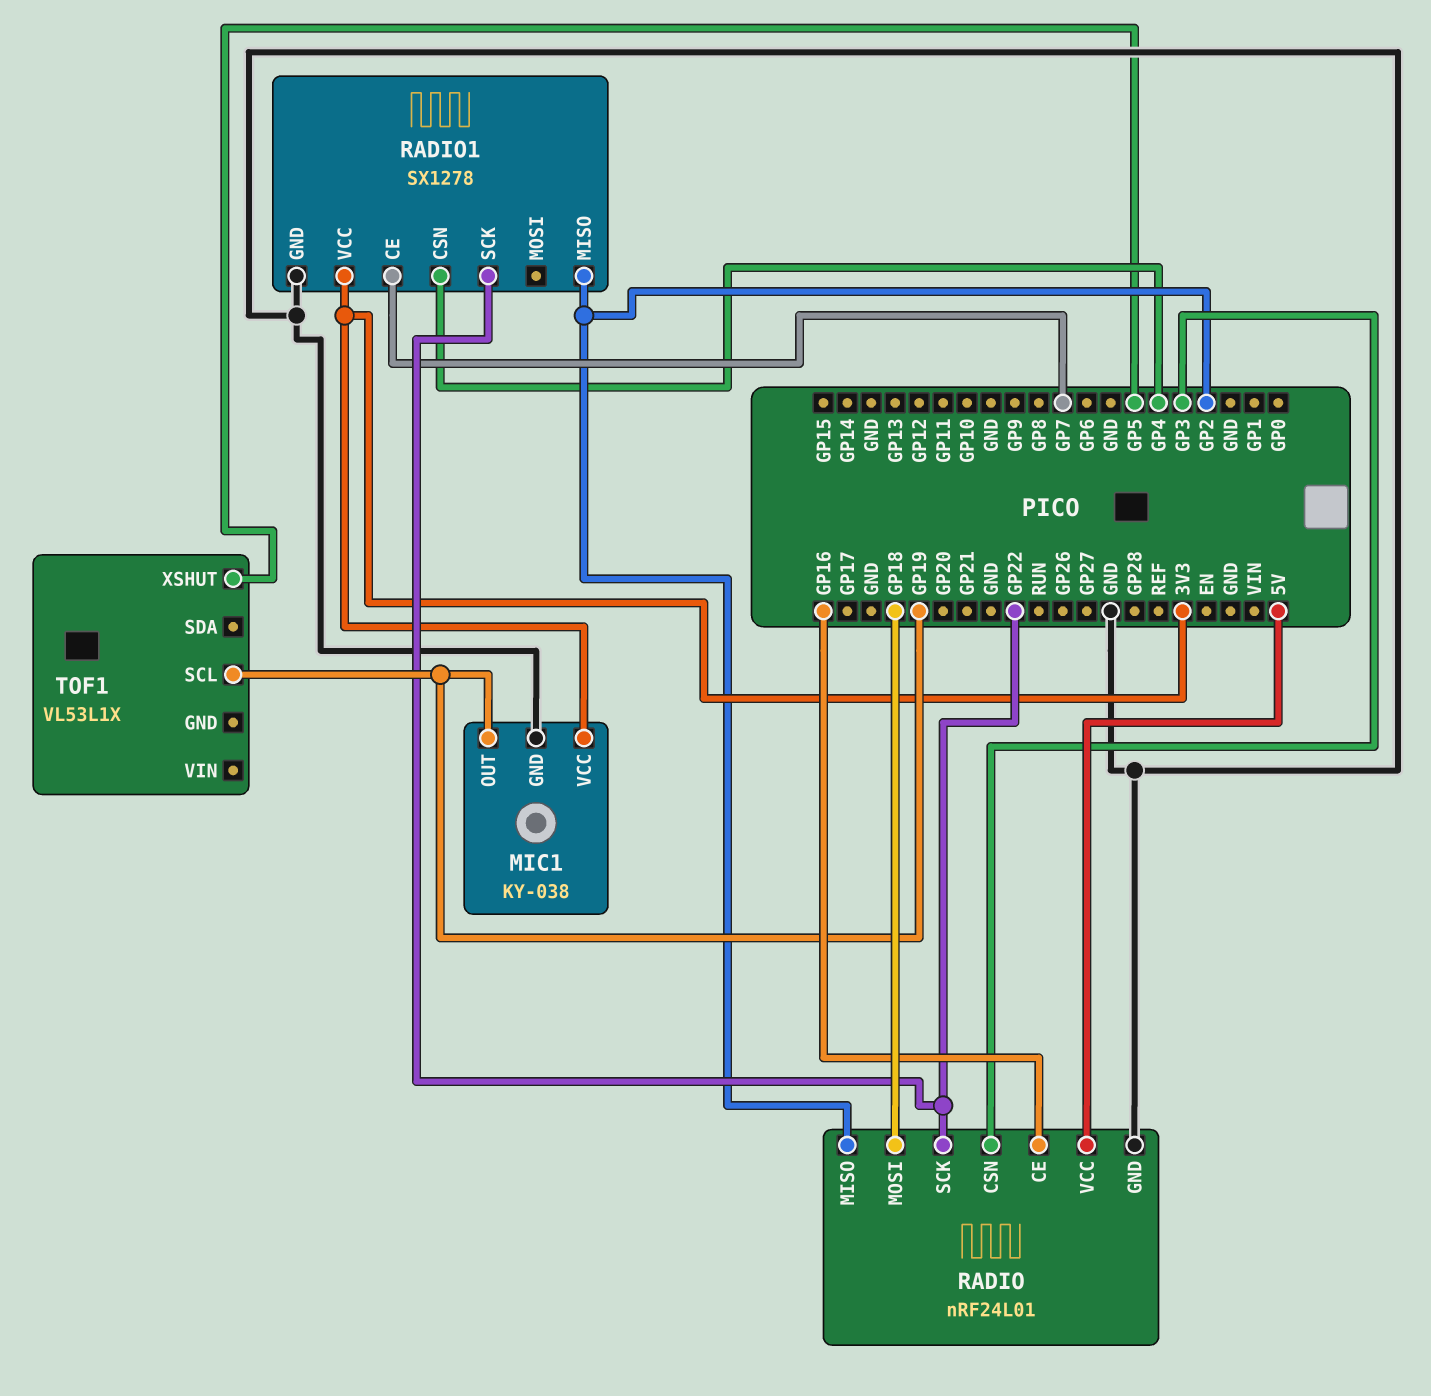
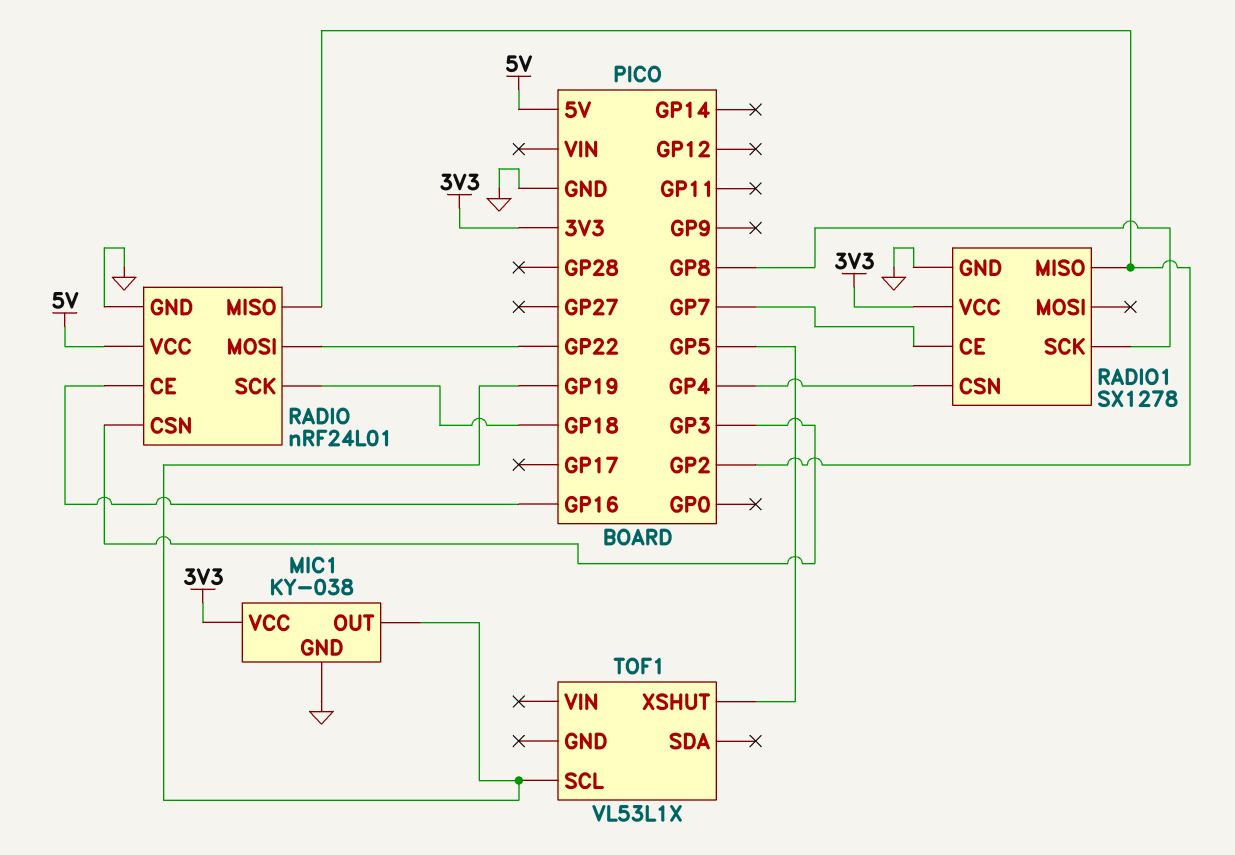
RADIO pin MOSI: GP18 -> GP22
RADIO pin SCK: GP22 -> GP18
RADIO1 pin SCK: GP22 -> GP8

